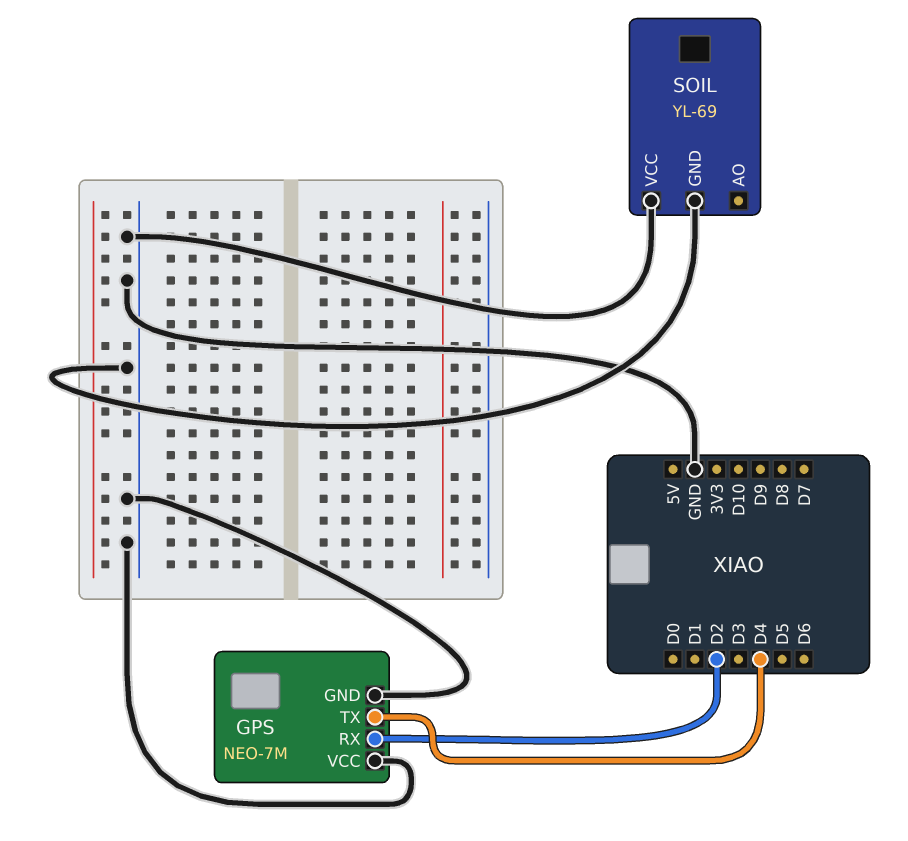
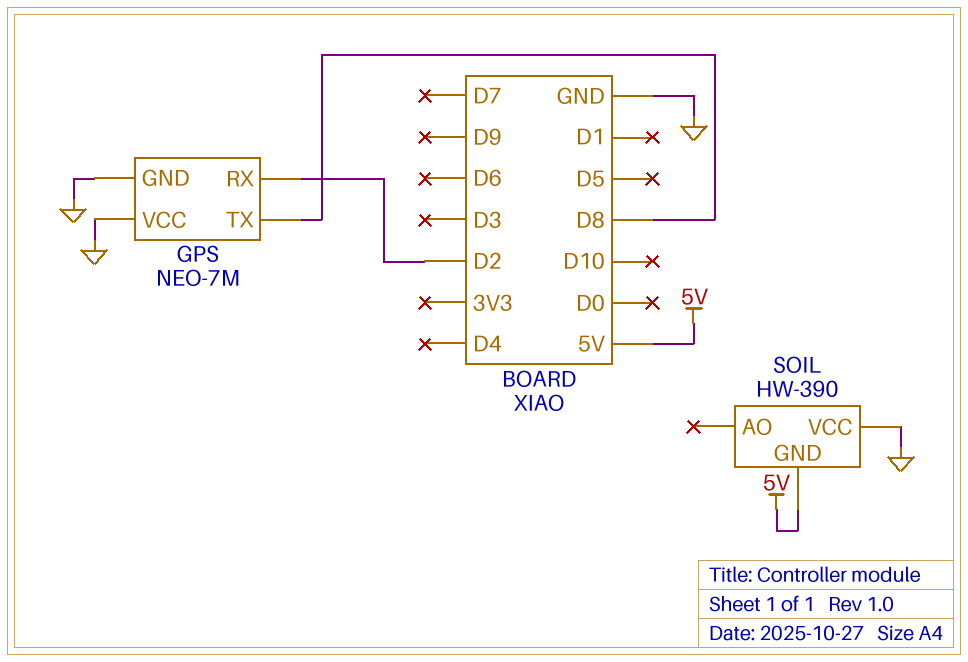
GPS pin TX: D4 -> D8
SOIL: YL-69 -> HW-390
SOIL pin GND: GND -> 5V

